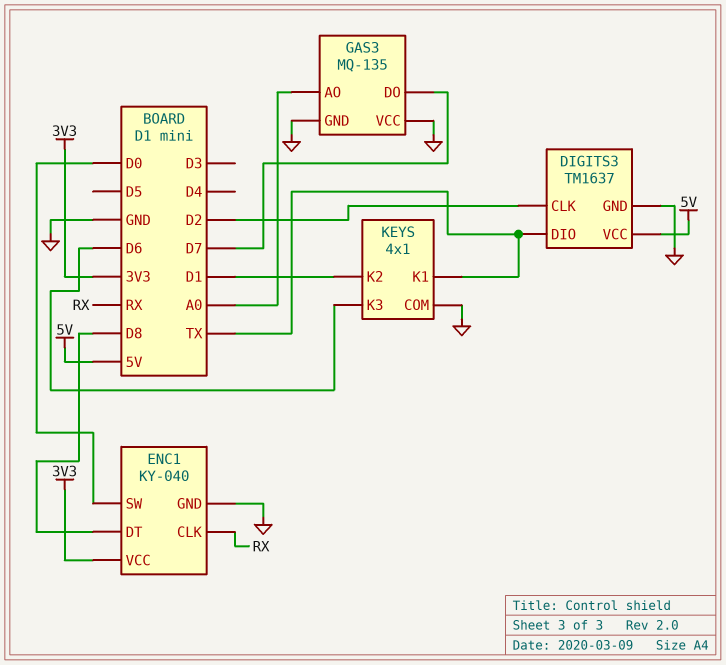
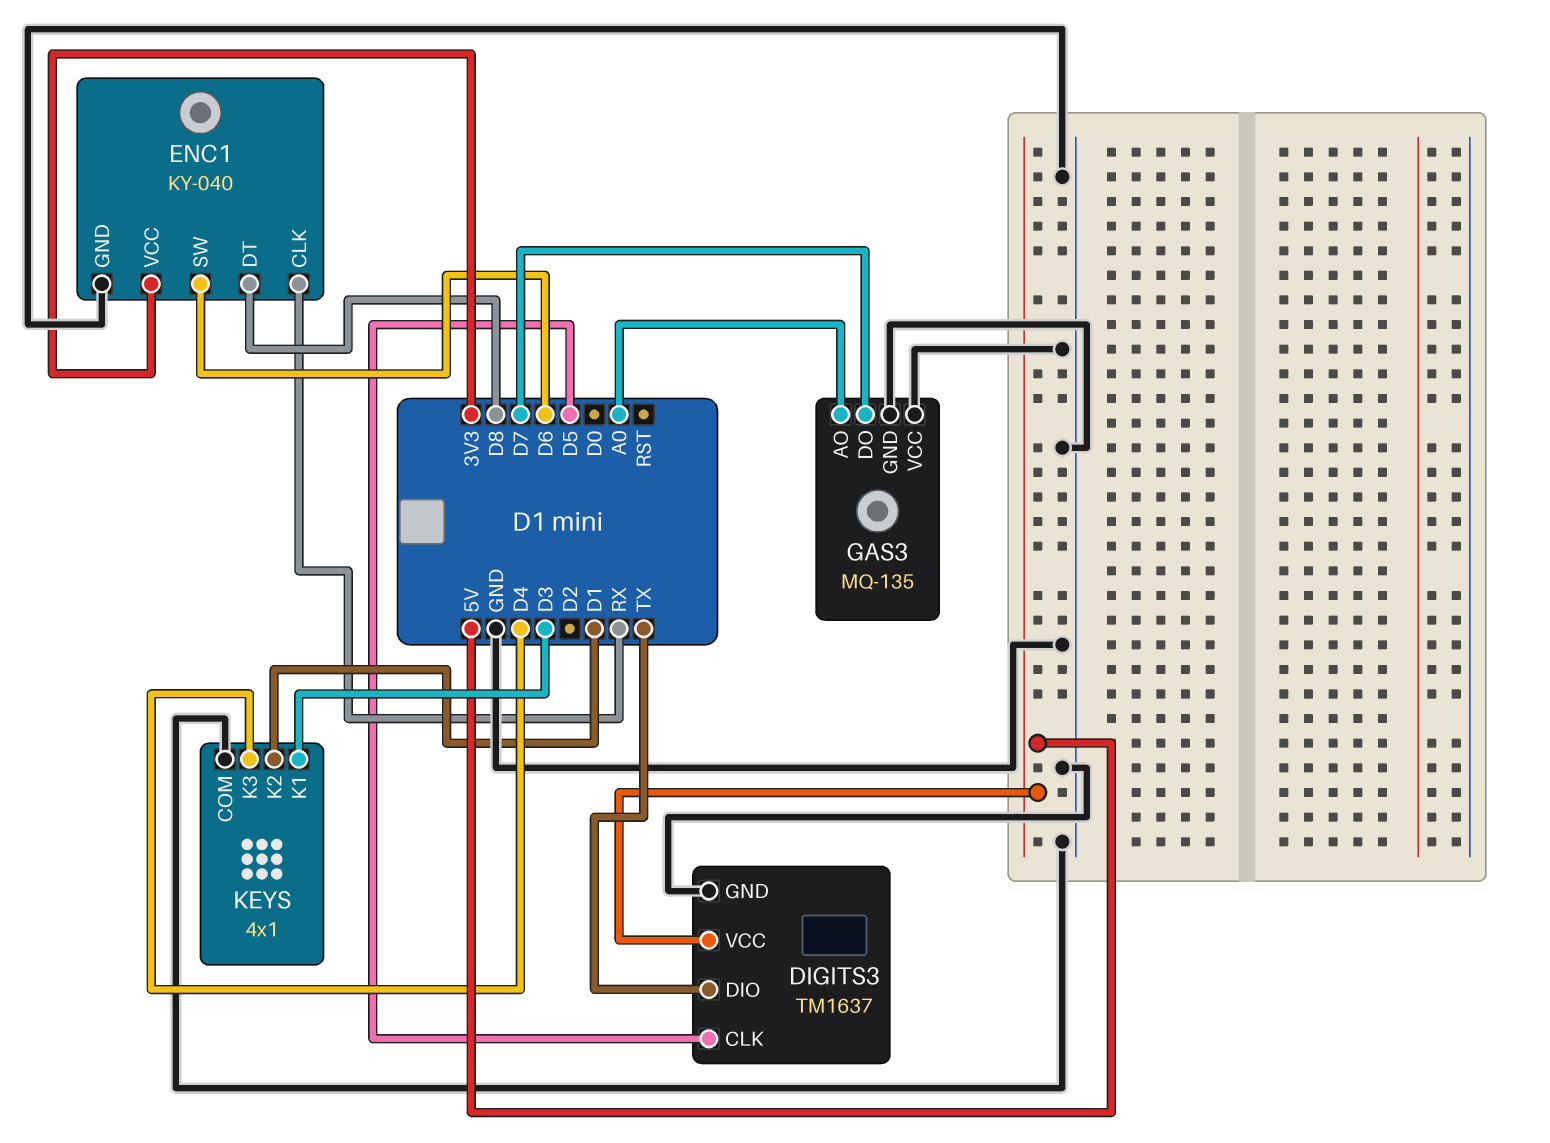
DIGITS3 pin CLK: D2 -> D5
ENC1 pin SW: D0 -> D6
KEYS pin K1: TX -> D3
KEYS pin K3: D6 -> D4

